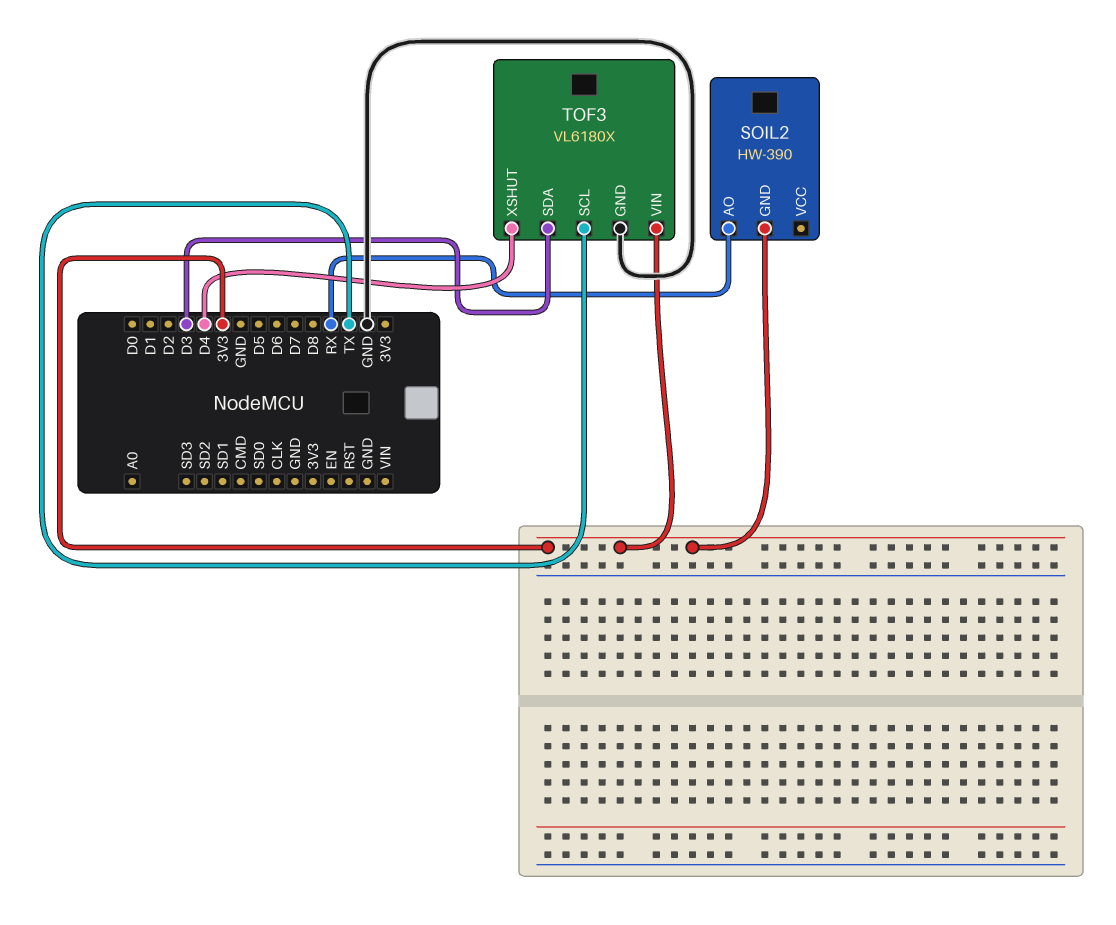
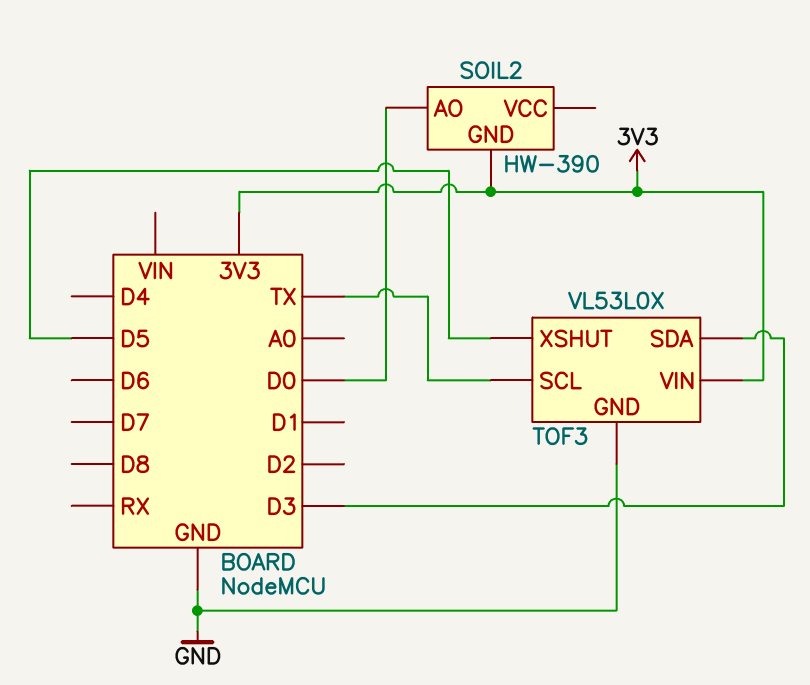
SOIL2 pin AO: RX -> D0
TOF3: VL6180X -> VL53L0X
TOF3 pin XSHUT: D4 -> D5

